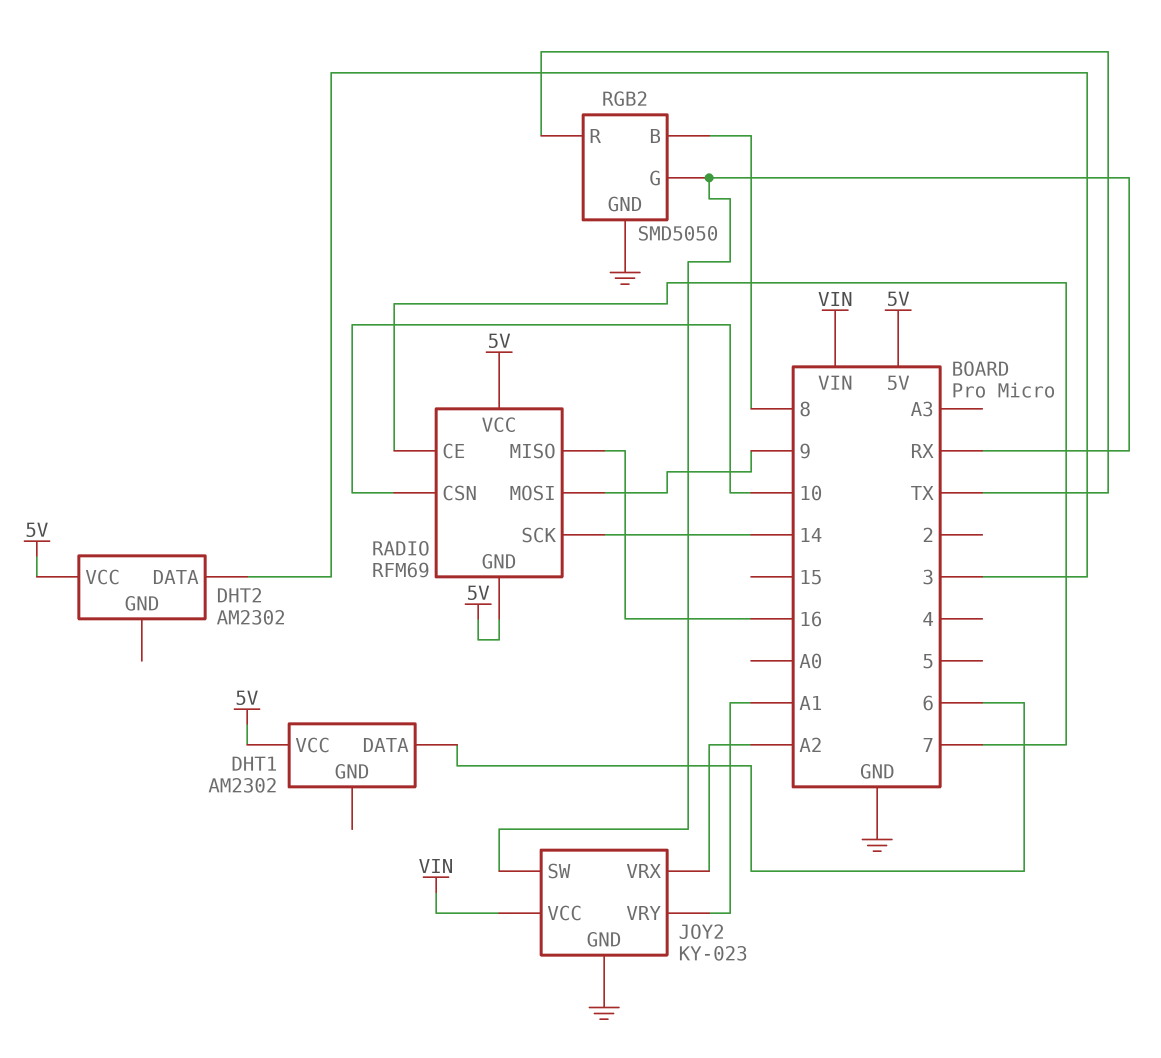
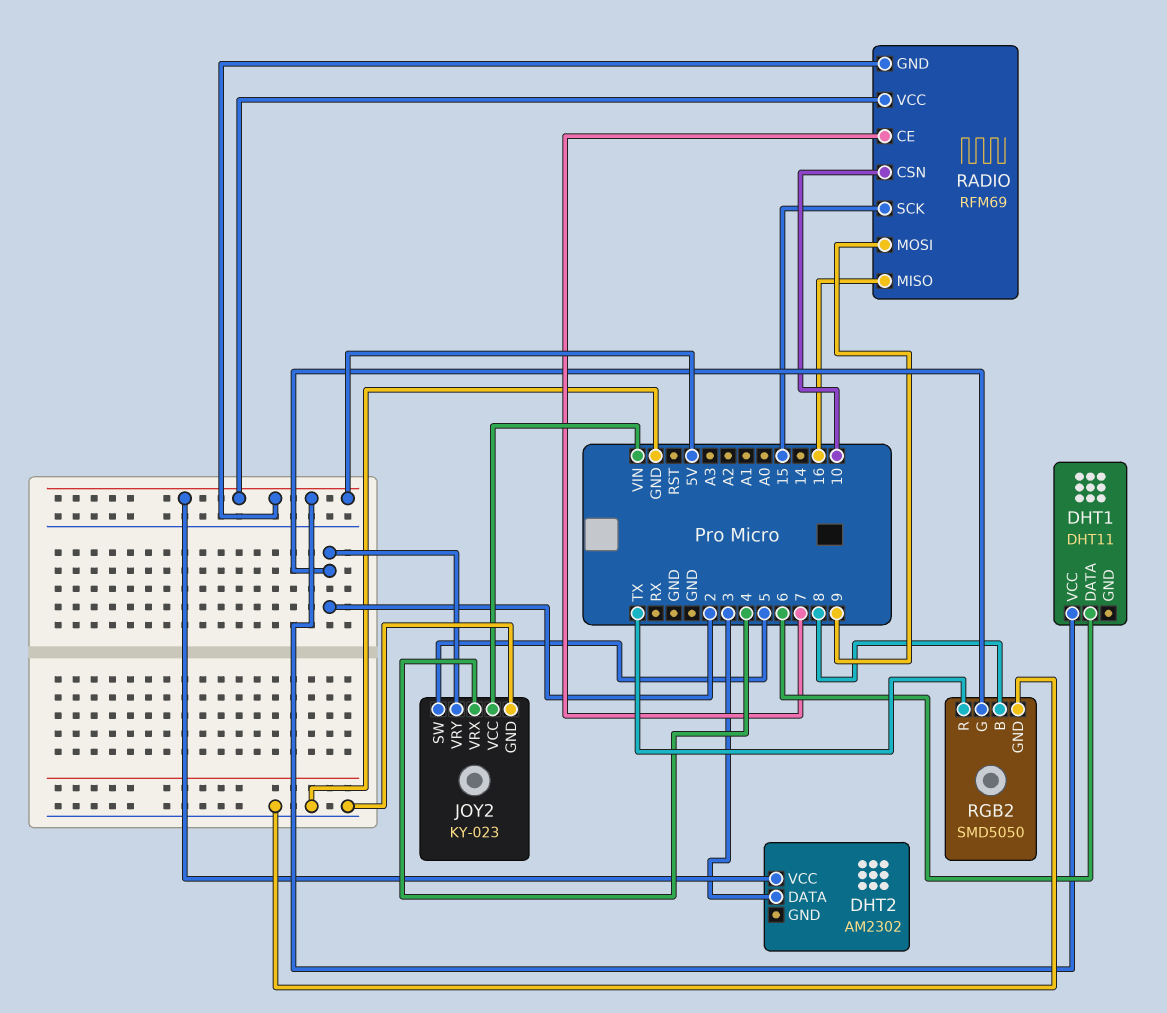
DHT1: AM2302 -> DHT11
JOY2 pin SW: RX -> 5
JOY2 pin VRX: A2 -> 4
JOY2 pin VRY: A1 -> 2
RADIO pin SCK: 14 -> 15
RGB2 pin G: RX -> 2

